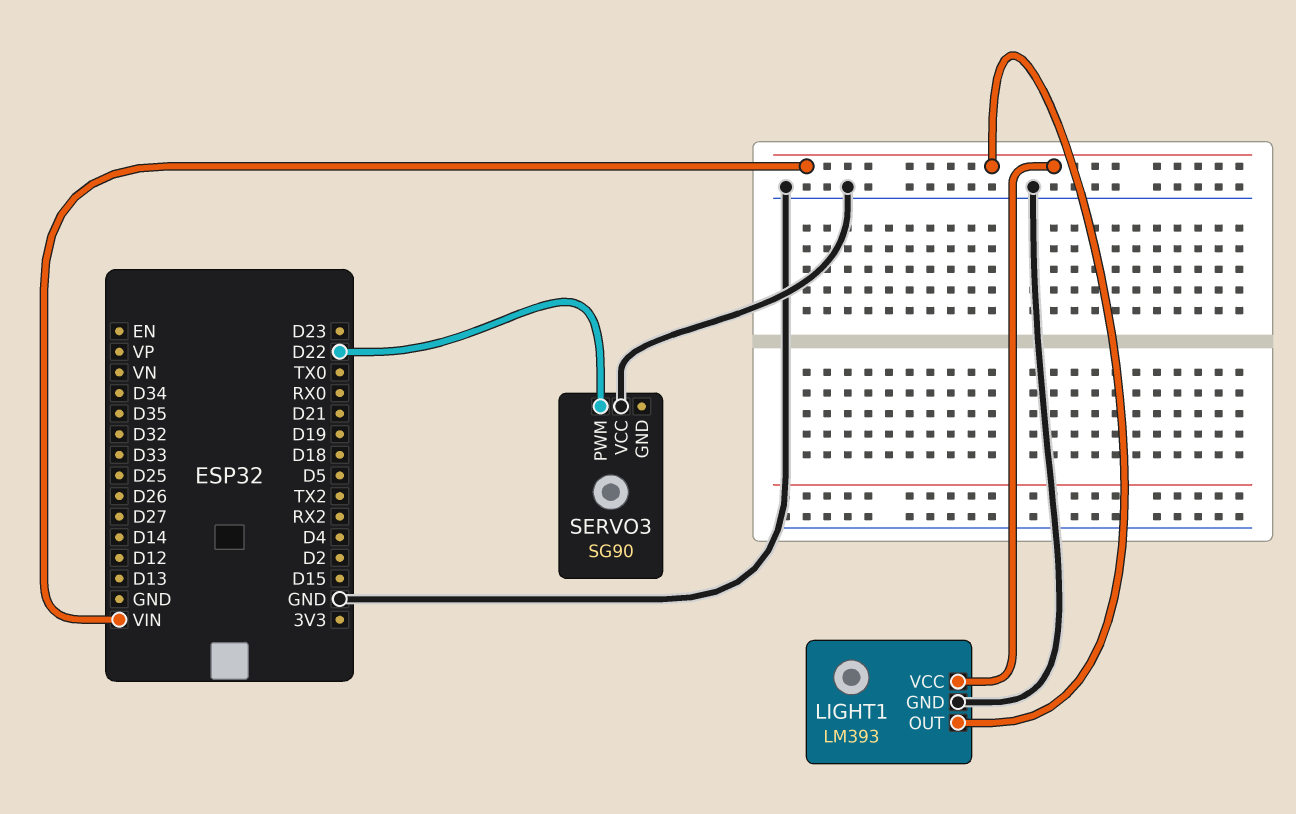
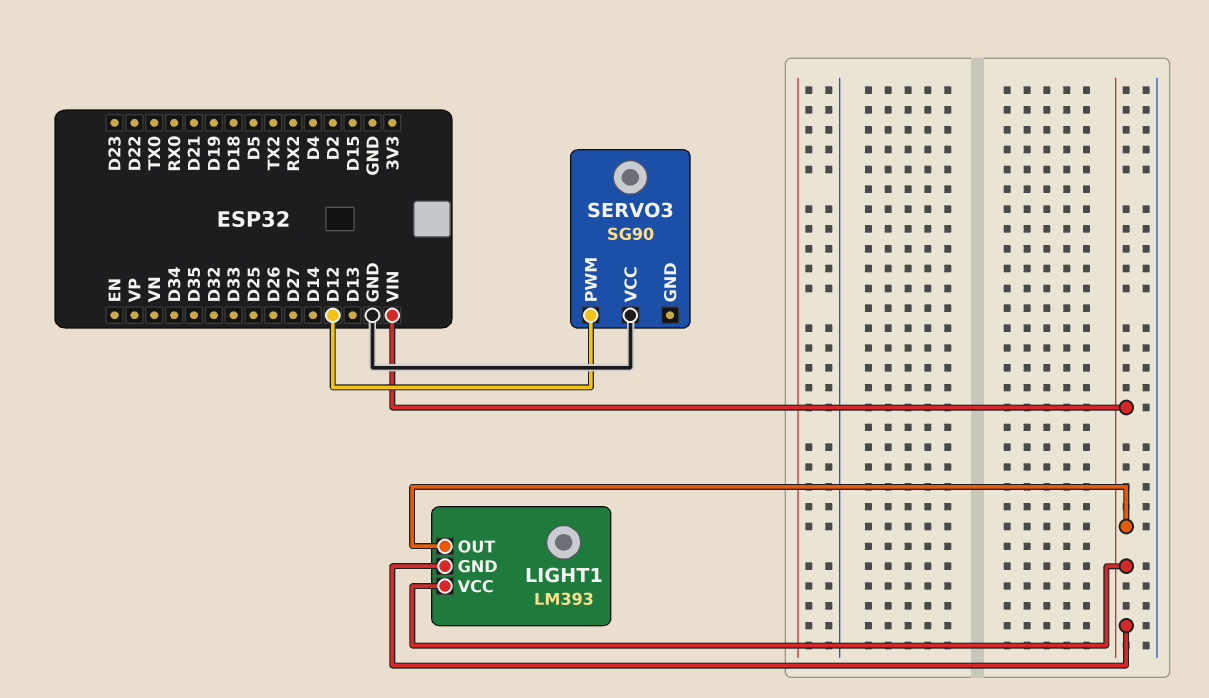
LIGHT1 pin GND: GND -> VIN
SERVO3 pin PWM: D22 -> D12

